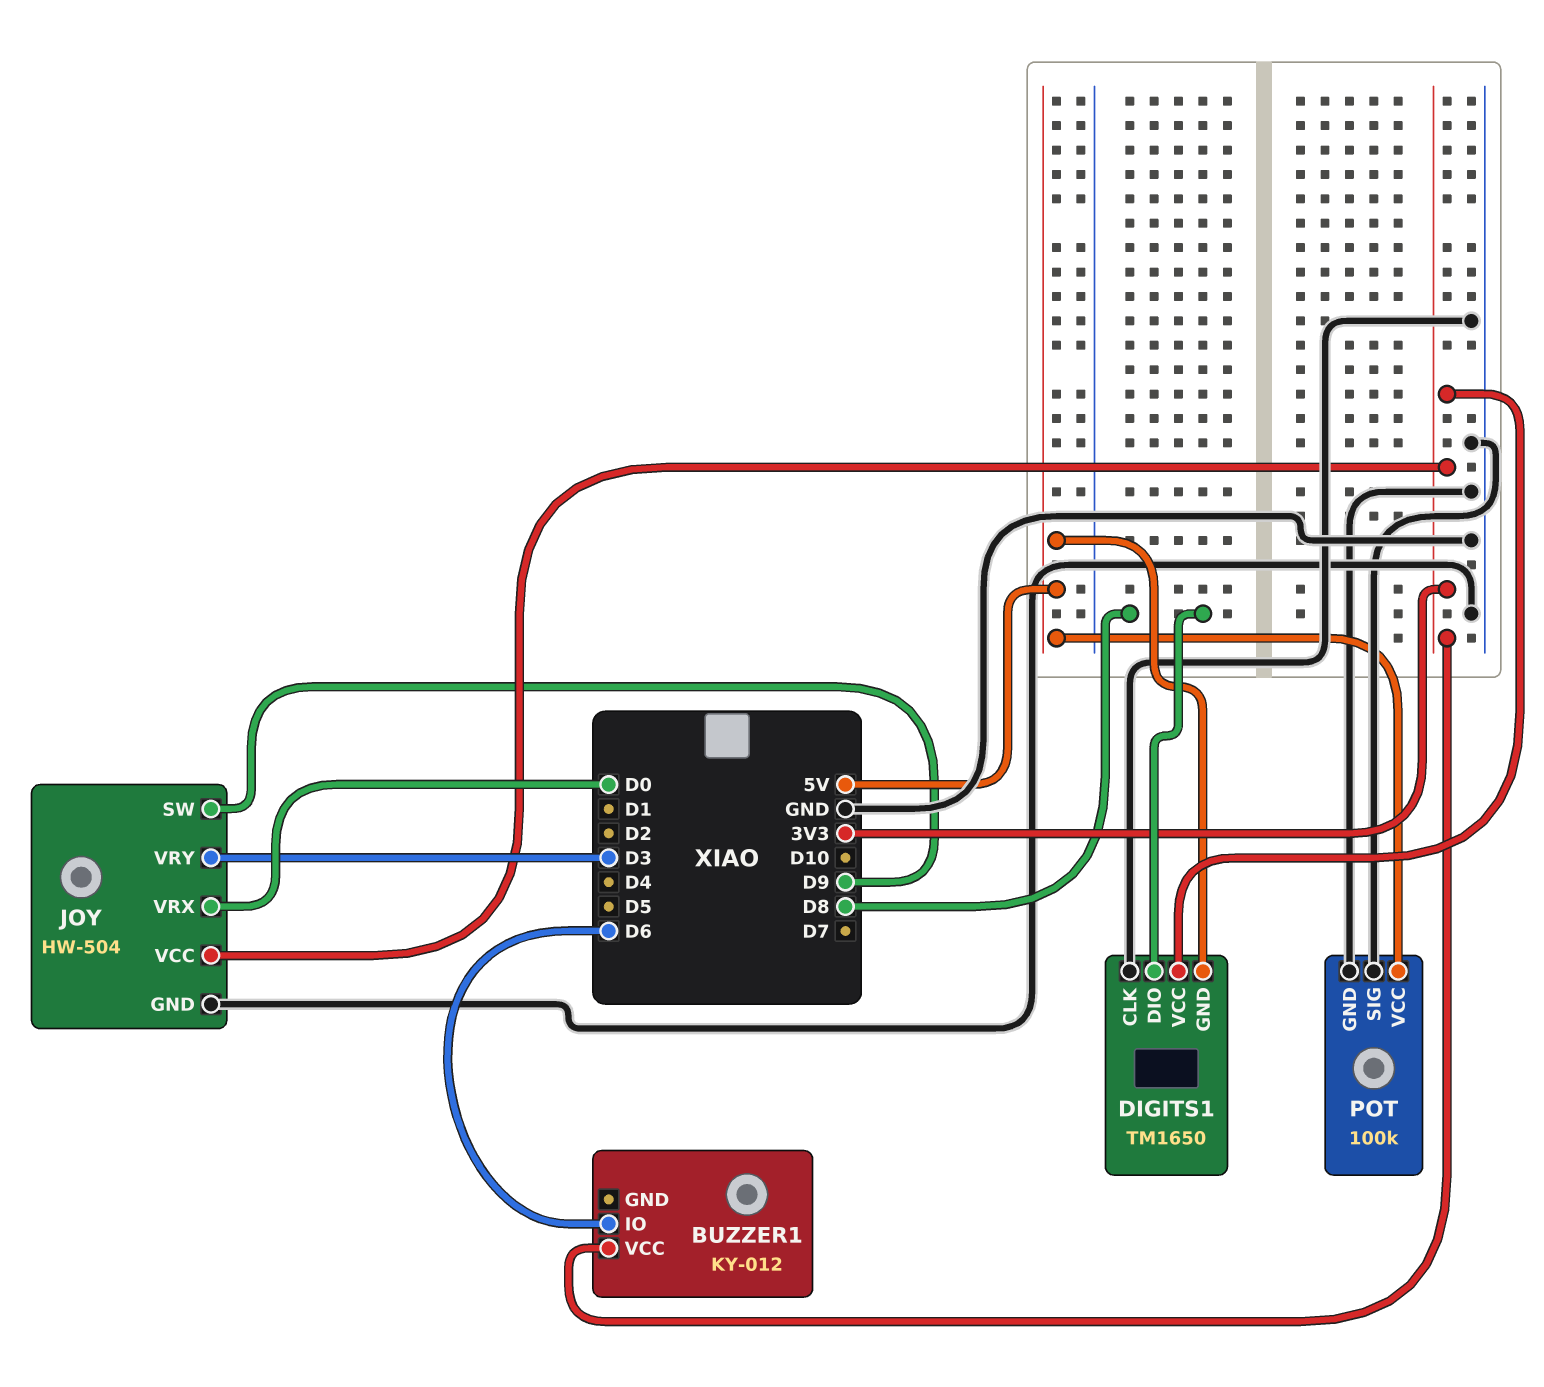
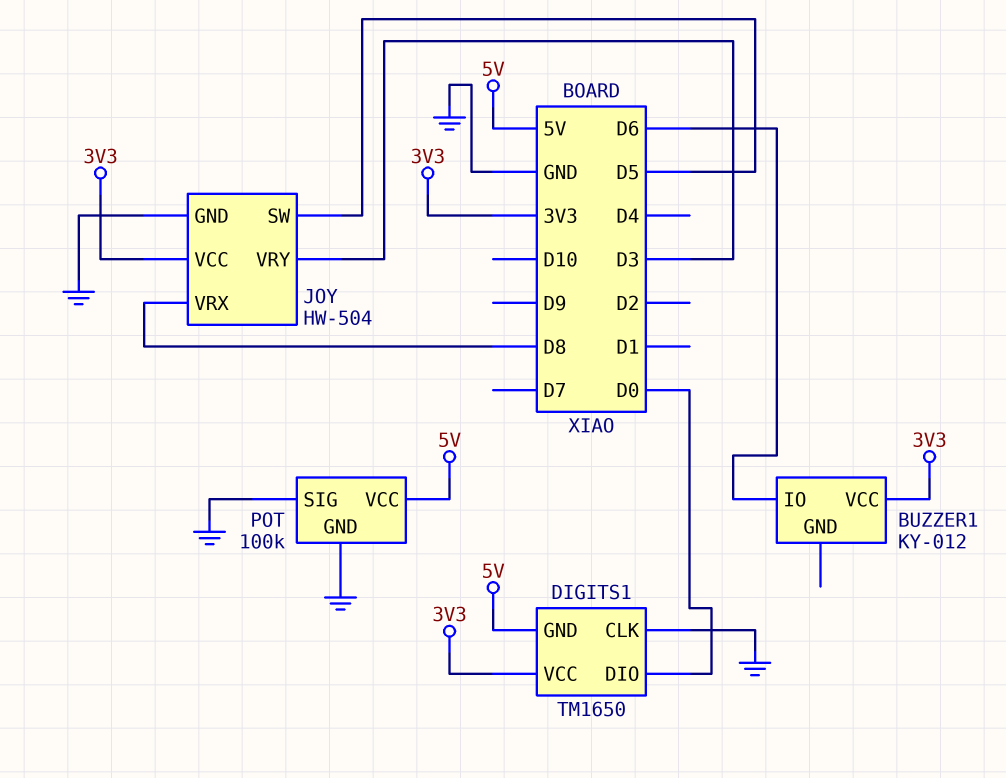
DIGITS1 pin DIO: D8 -> D0
JOY pin SW: D9 -> D5
JOY pin VRX: D0 -> D8

